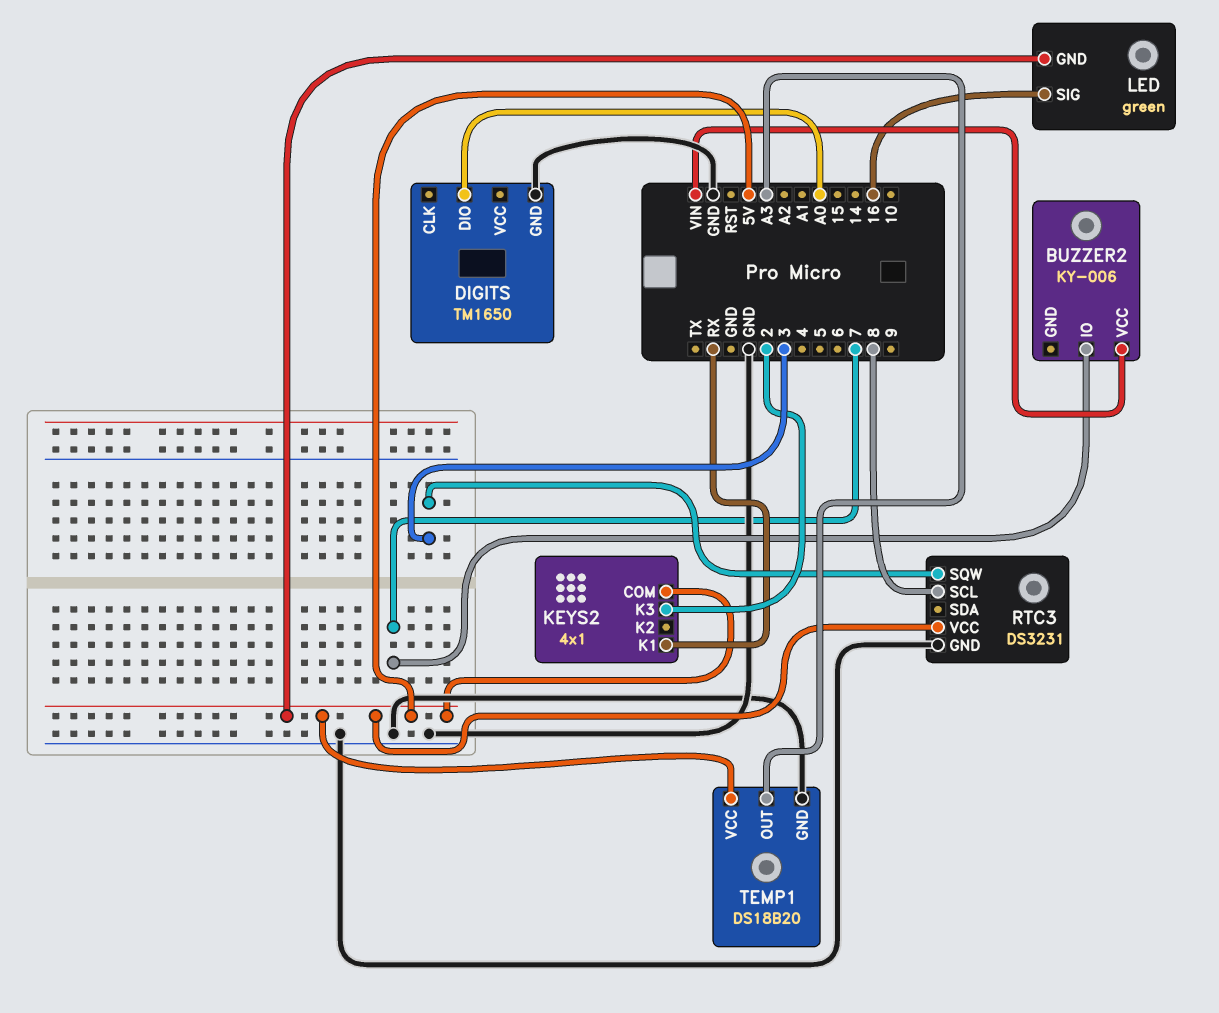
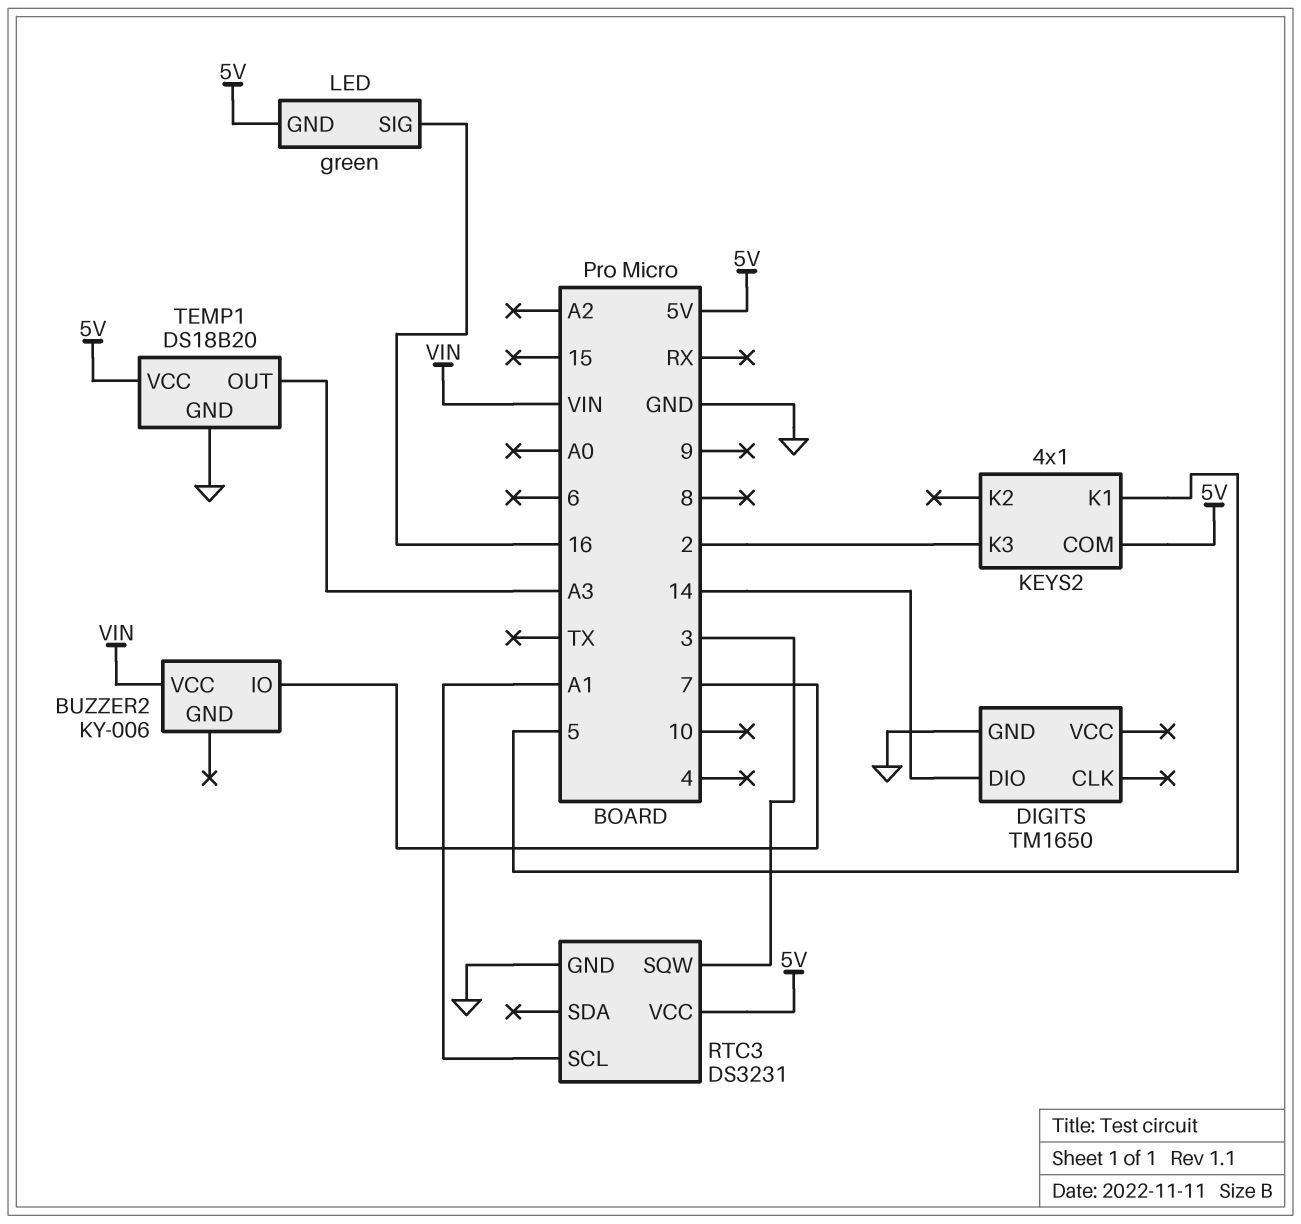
DIGITS pin DIO: A0 -> 14
KEYS2 pin K1: RX -> 5
RTC3 pin SCL: 8 -> A1

